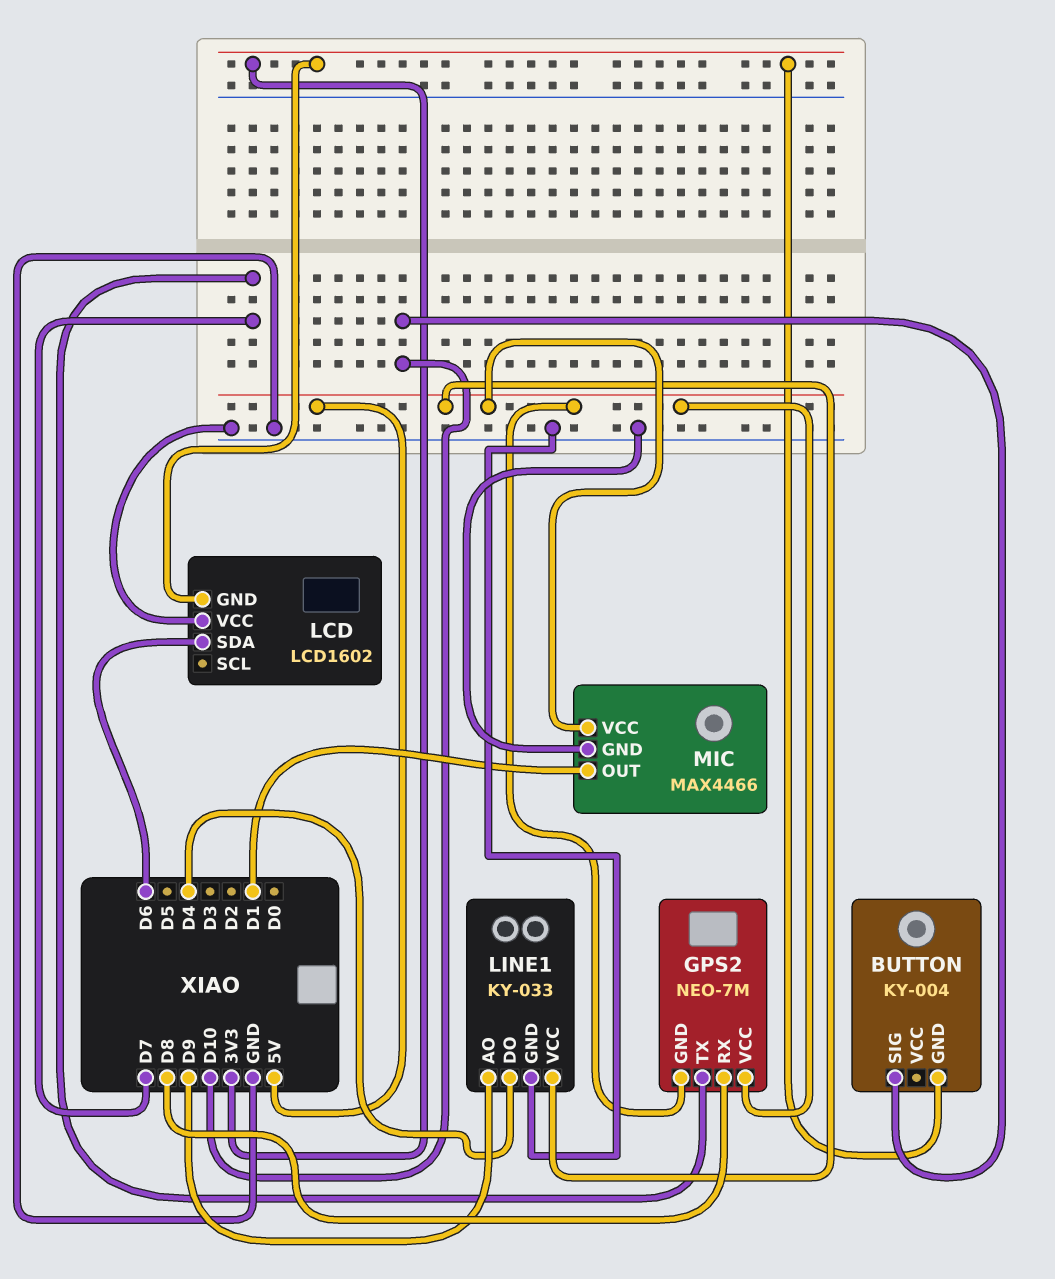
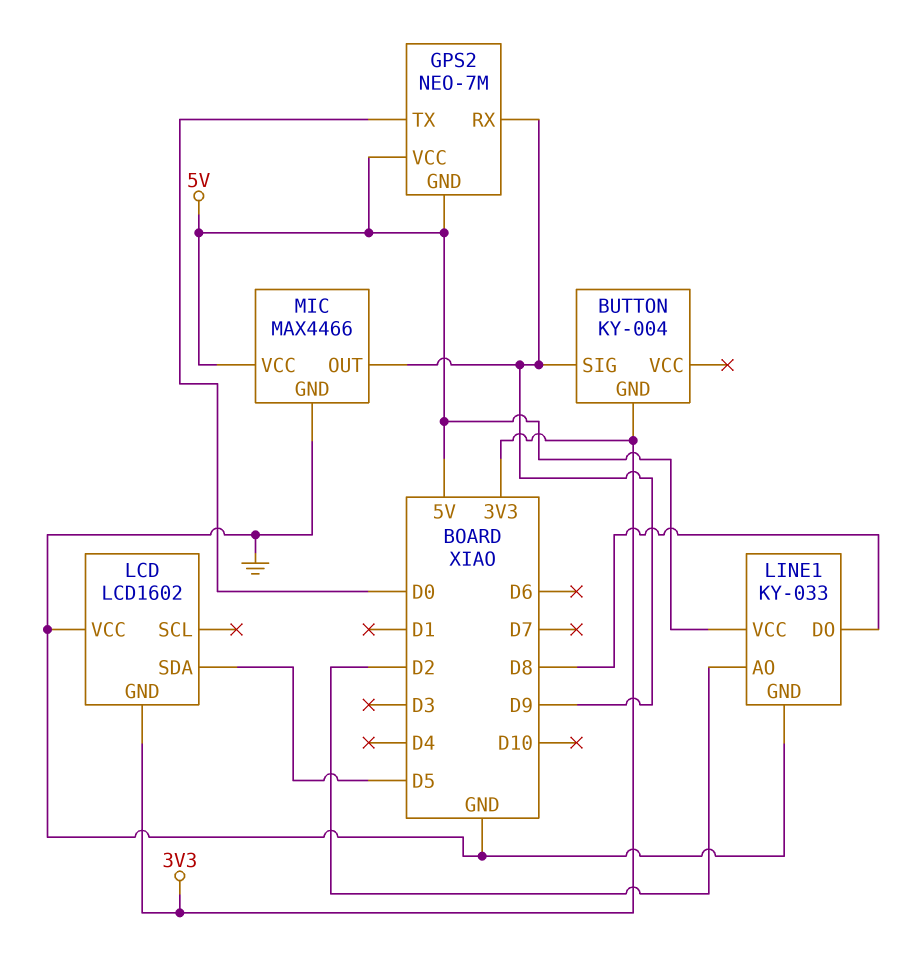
BUTTON pin SIG: D10 -> D9
GPS2 pin RX: D8 -> D9
GPS2 pin TX: D7 -> D0
LCD pin SDA: D6 -> D5
LINE1 pin AO: D9 -> D2
LINE1 pin DO: D4 -> D8
MIC pin OUT: D1 -> D9

